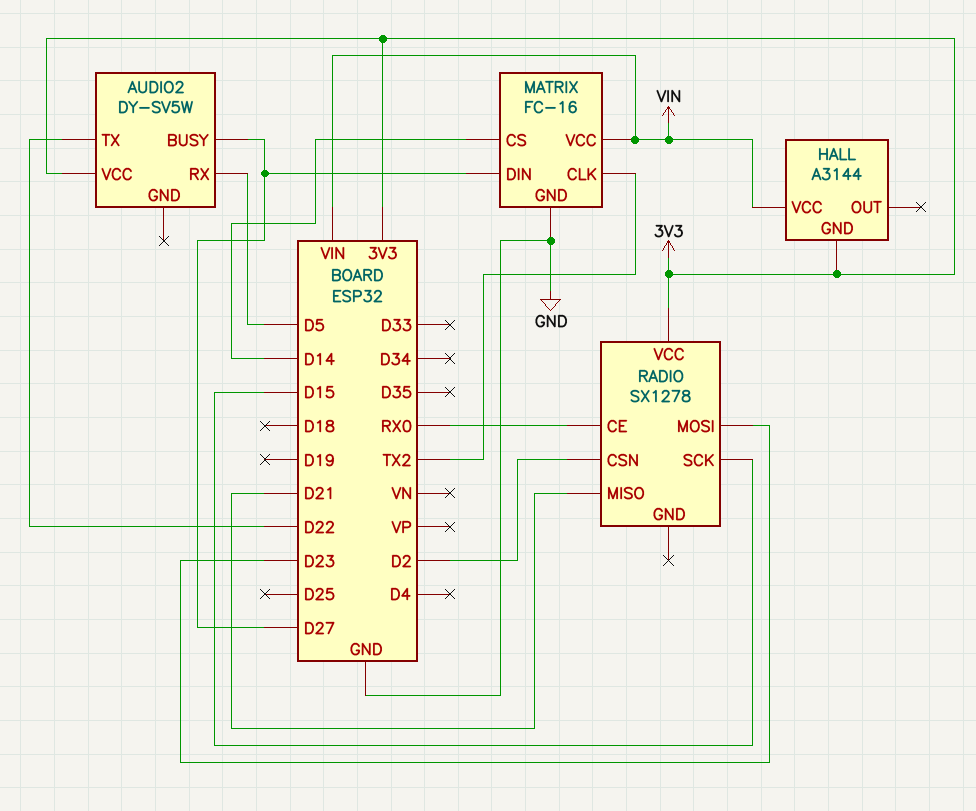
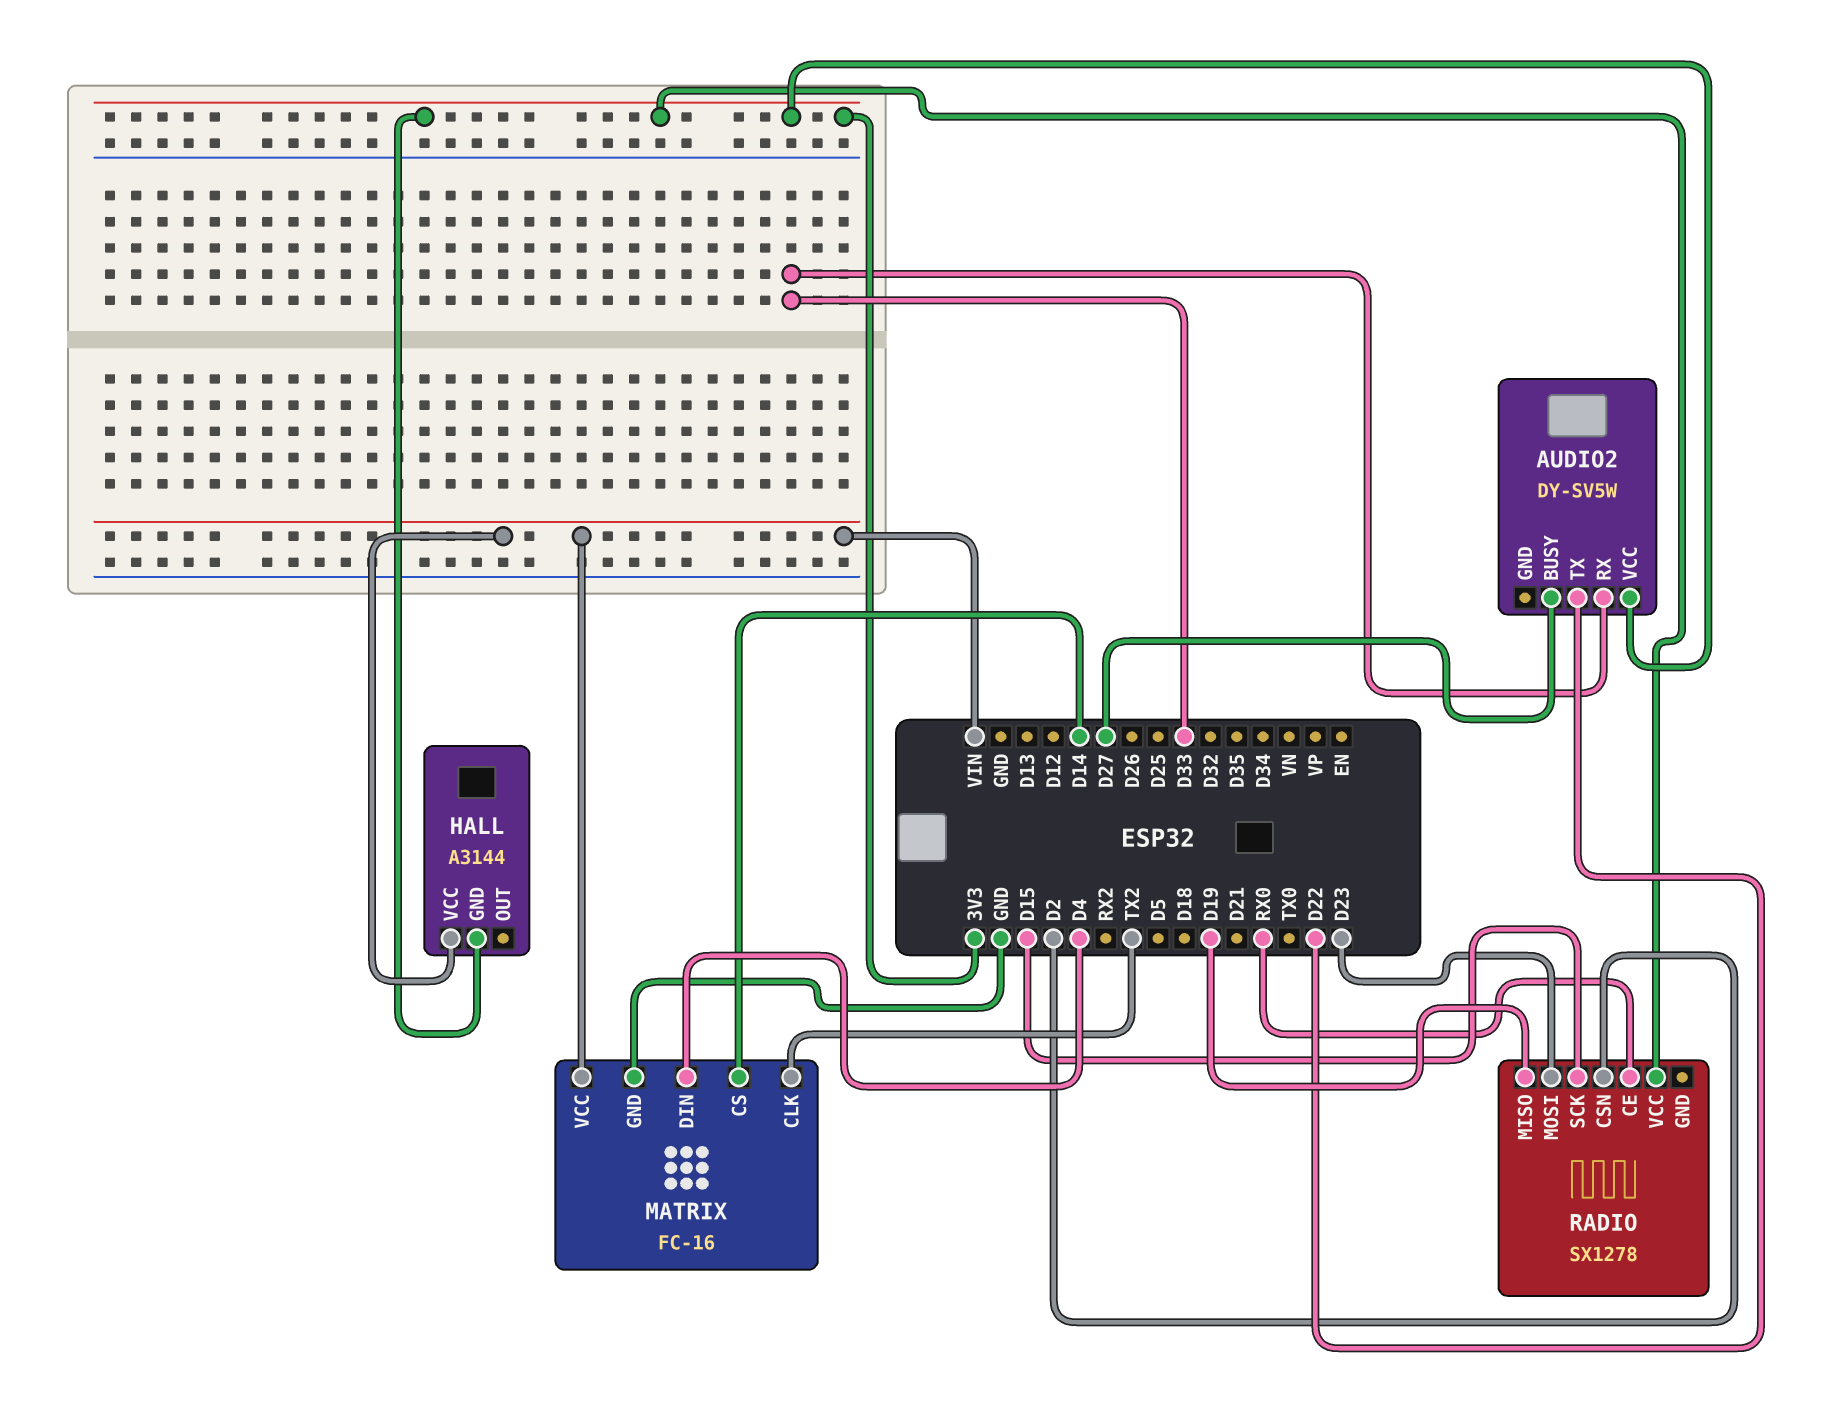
AUDIO2 pin RX: D5 -> D33
MATRIX pin DIN: D27 -> D4
RADIO pin MISO: D21 -> D19

